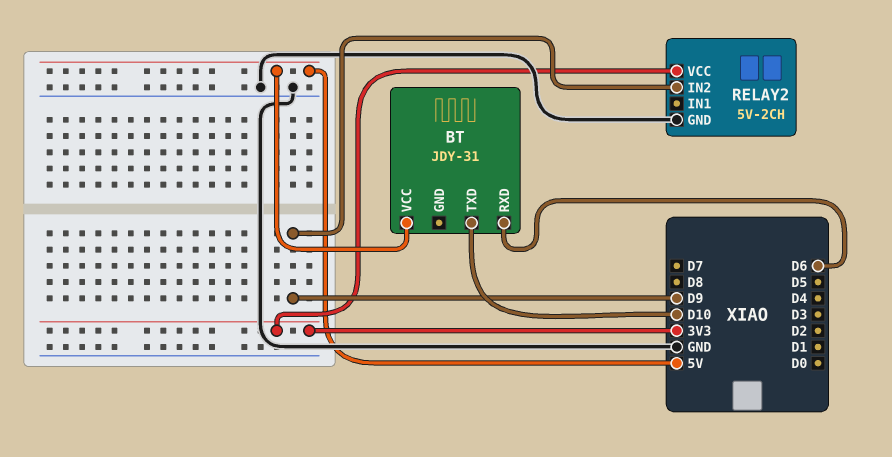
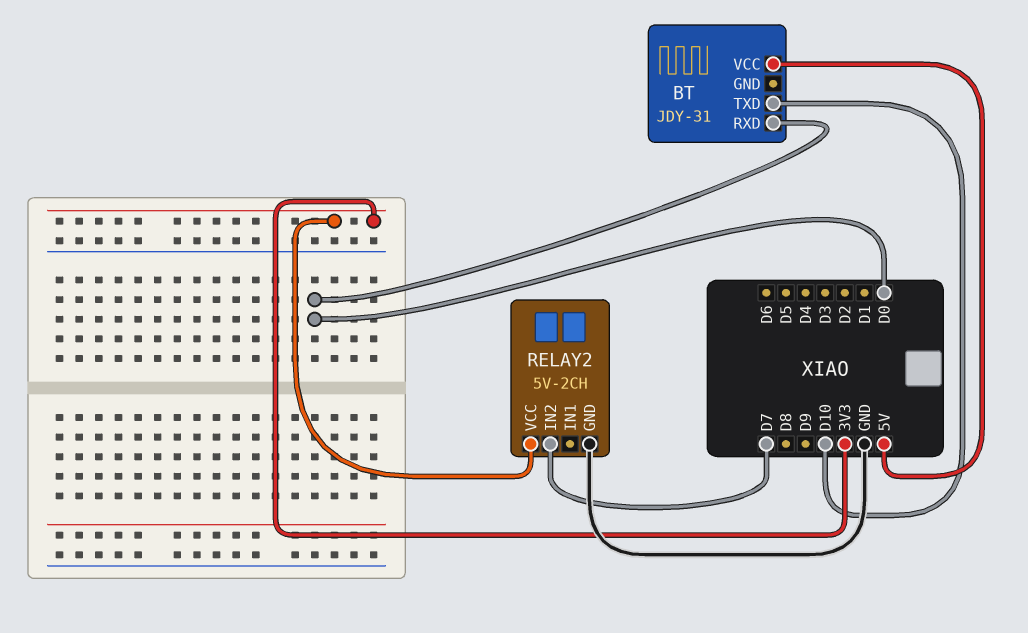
BT pin RXD: D6 -> D0
RELAY2 pin IN2: D9 -> D7

